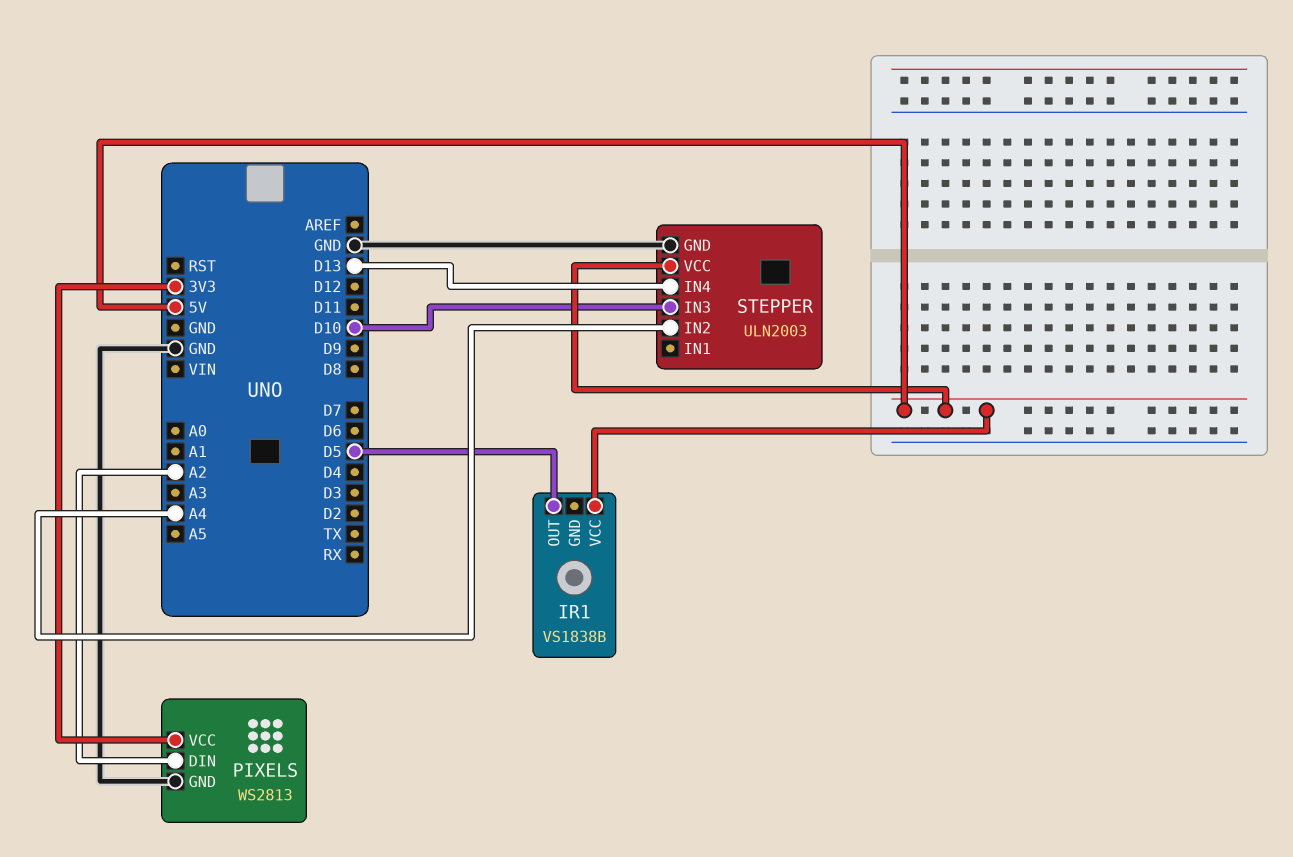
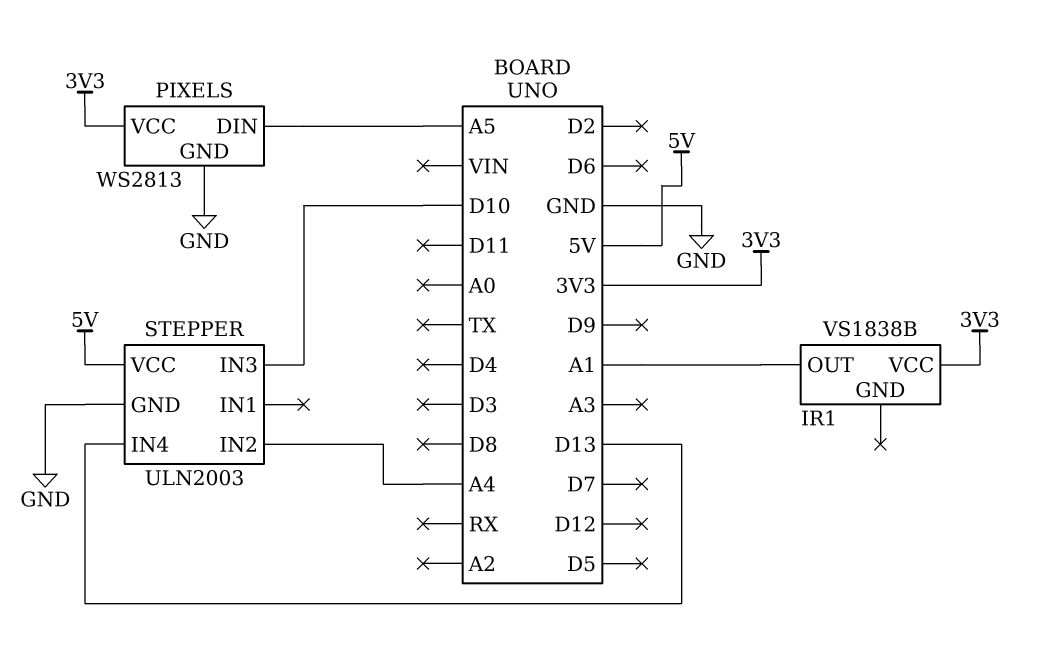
IR1 pin OUT: D5 -> A1
IR1 pin VCC: 5V -> 3V3
PIXELS pin DIN: A2 -> A5

